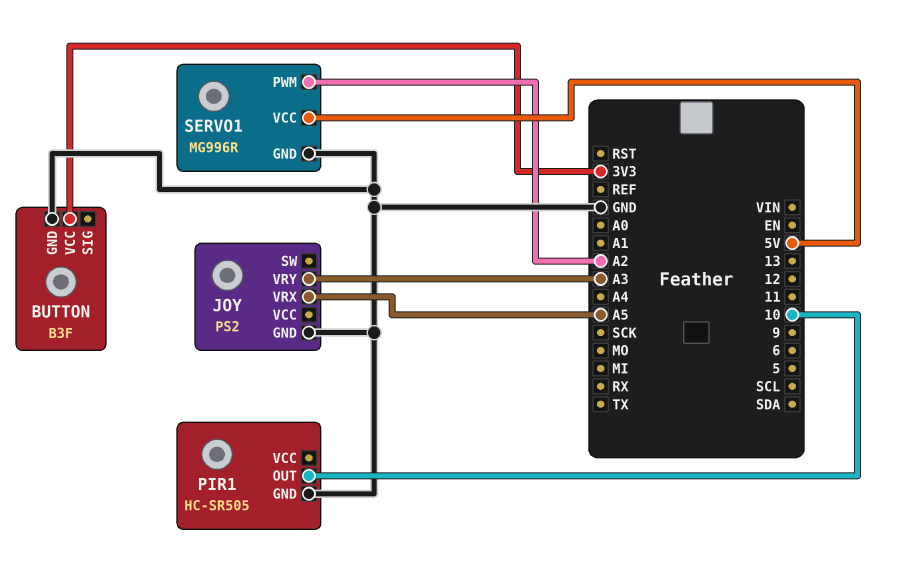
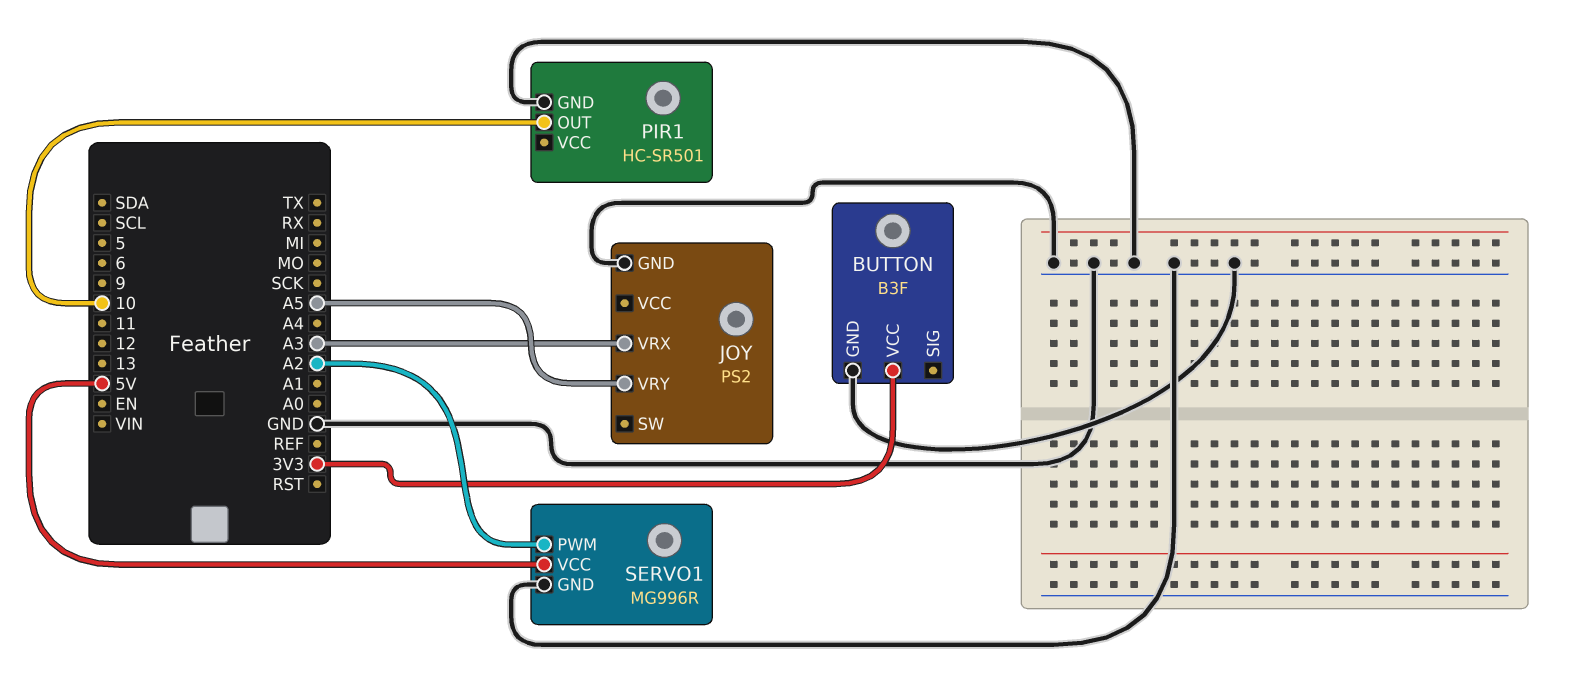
JOY pin VRX: A5 -> A3
JOY pin VRY: A3 -> A5
PIR1: HC-SR505 -> HC-SR501

